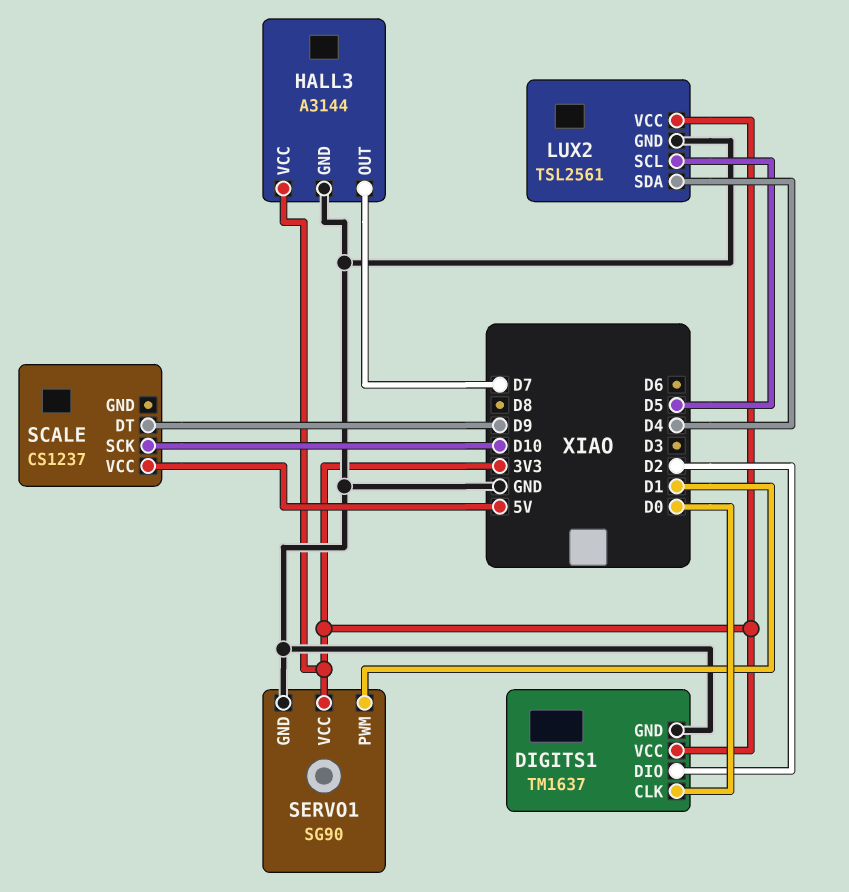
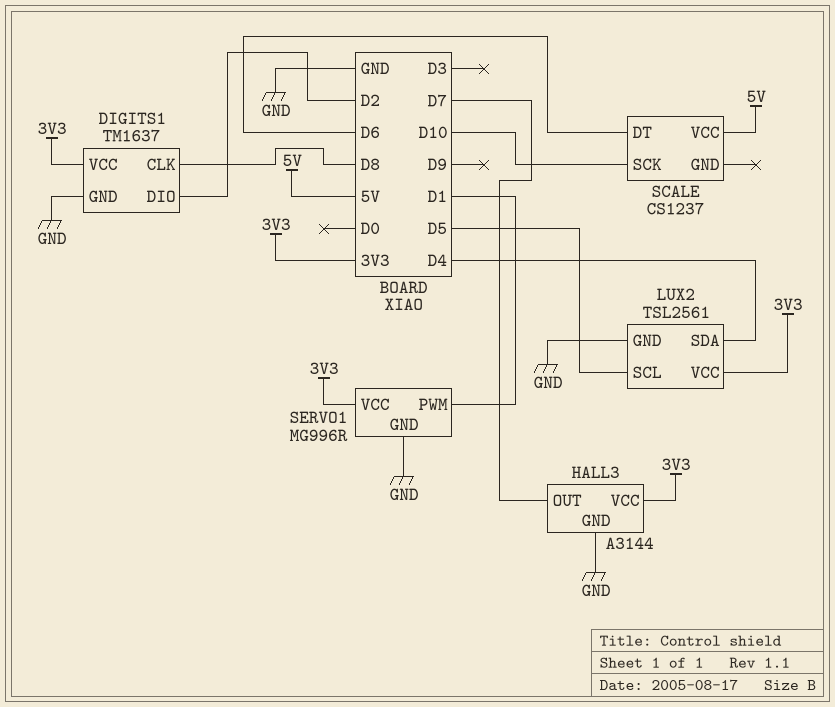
DIGITS1 pin CLK: D0 -> D8
SCALE pin DT: D9 -> D6
SERVO1: SG90 -> MG996R

